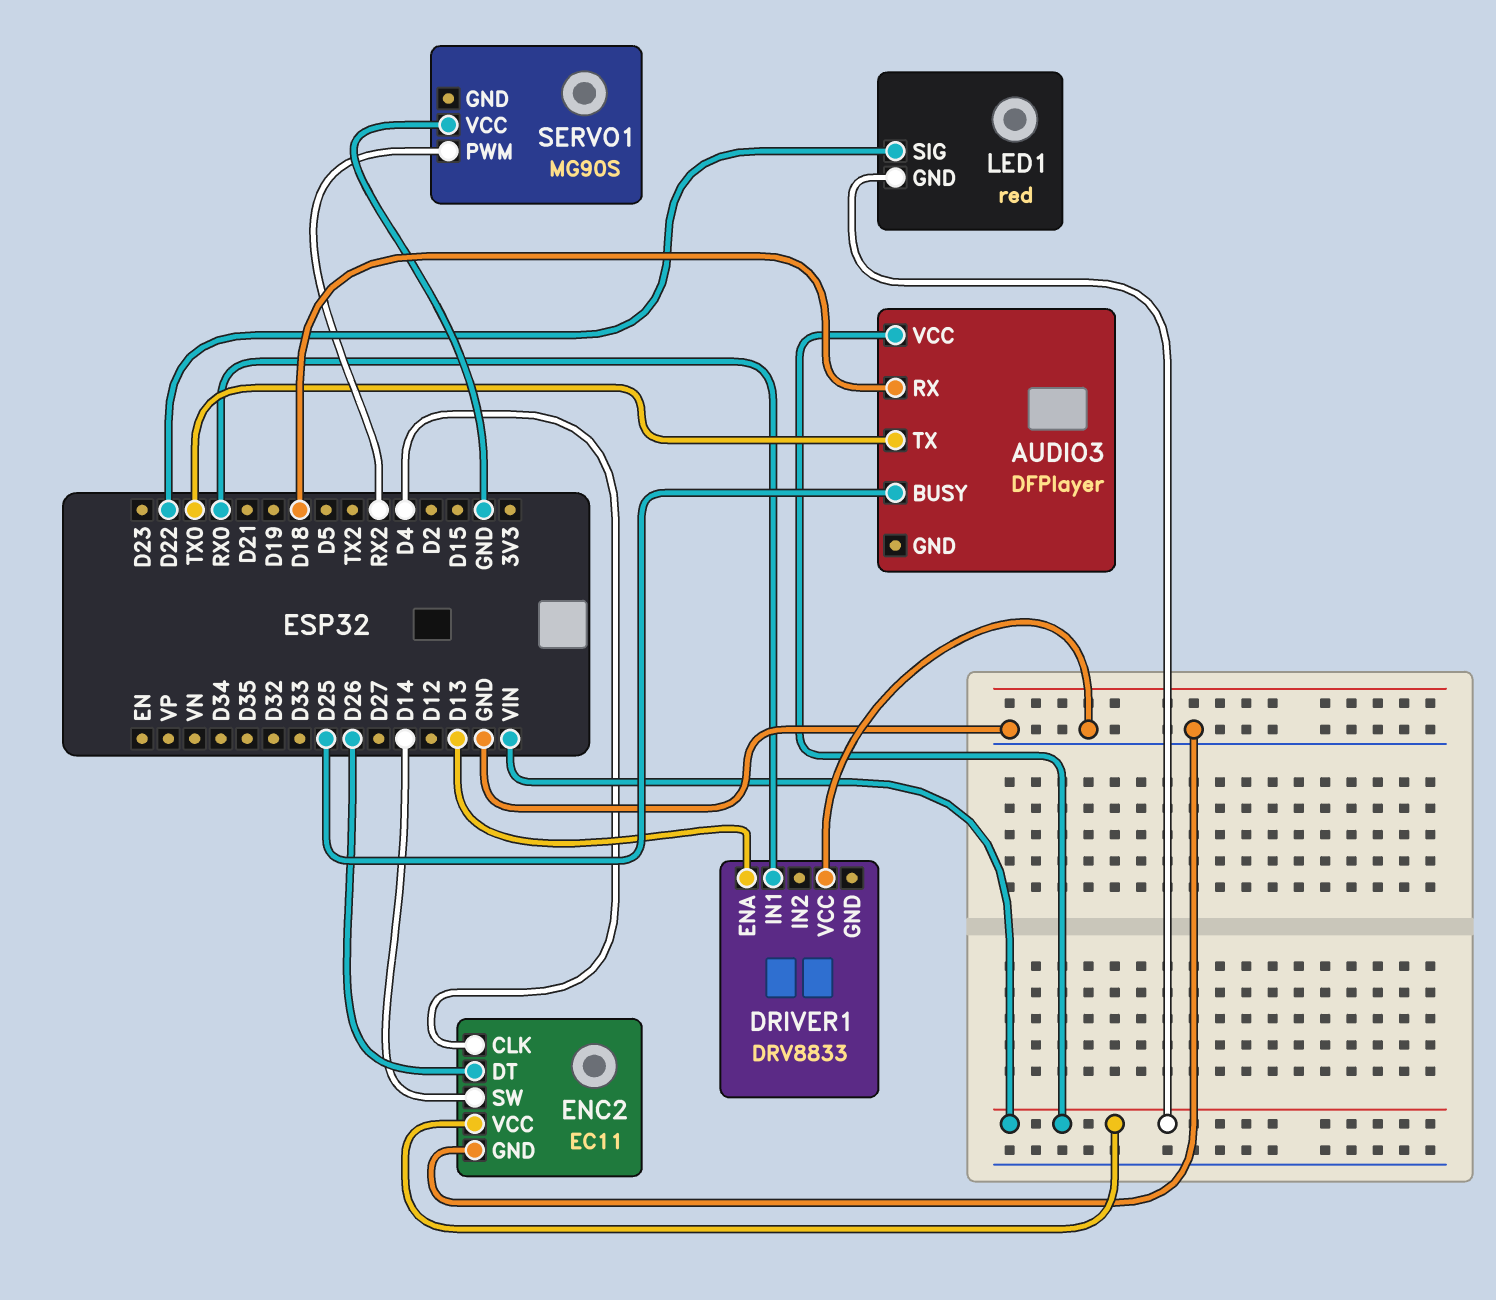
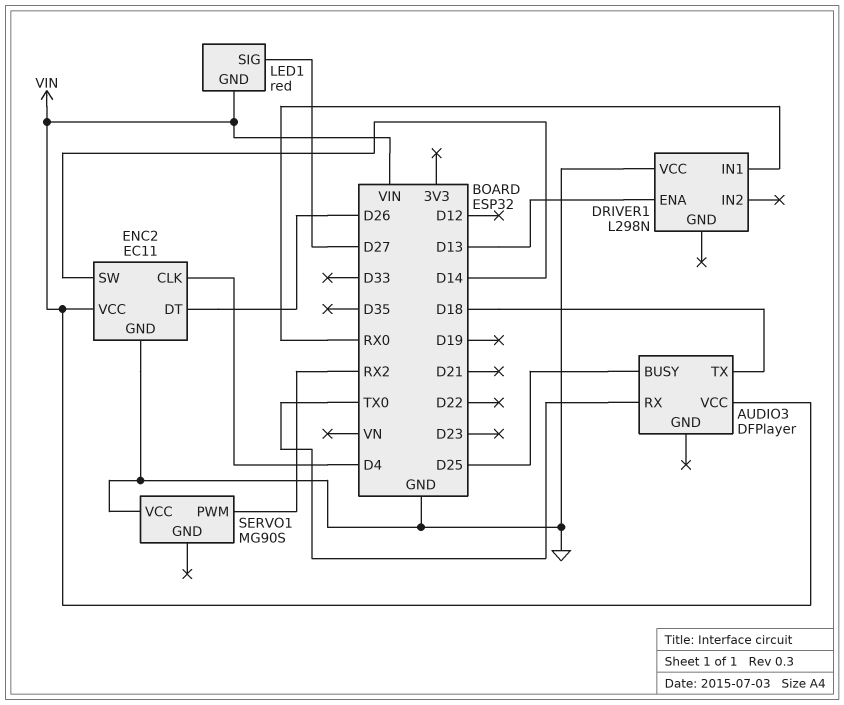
AUDIO3 pin RX: D18 -> TX0
AUDIO3 pin TX: TX0 -> D18
DRIVER1: DRV8833 -> L298N
LED1 pin SIG: D22 -> D27

